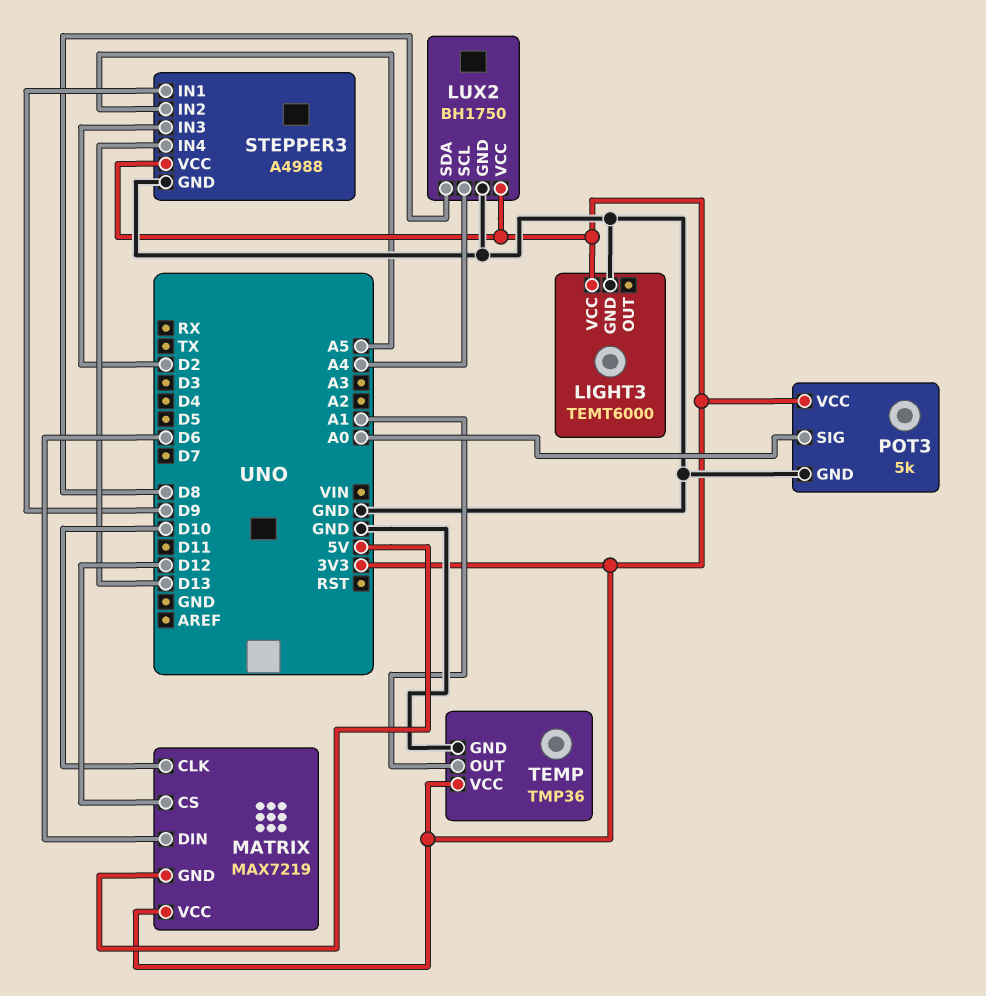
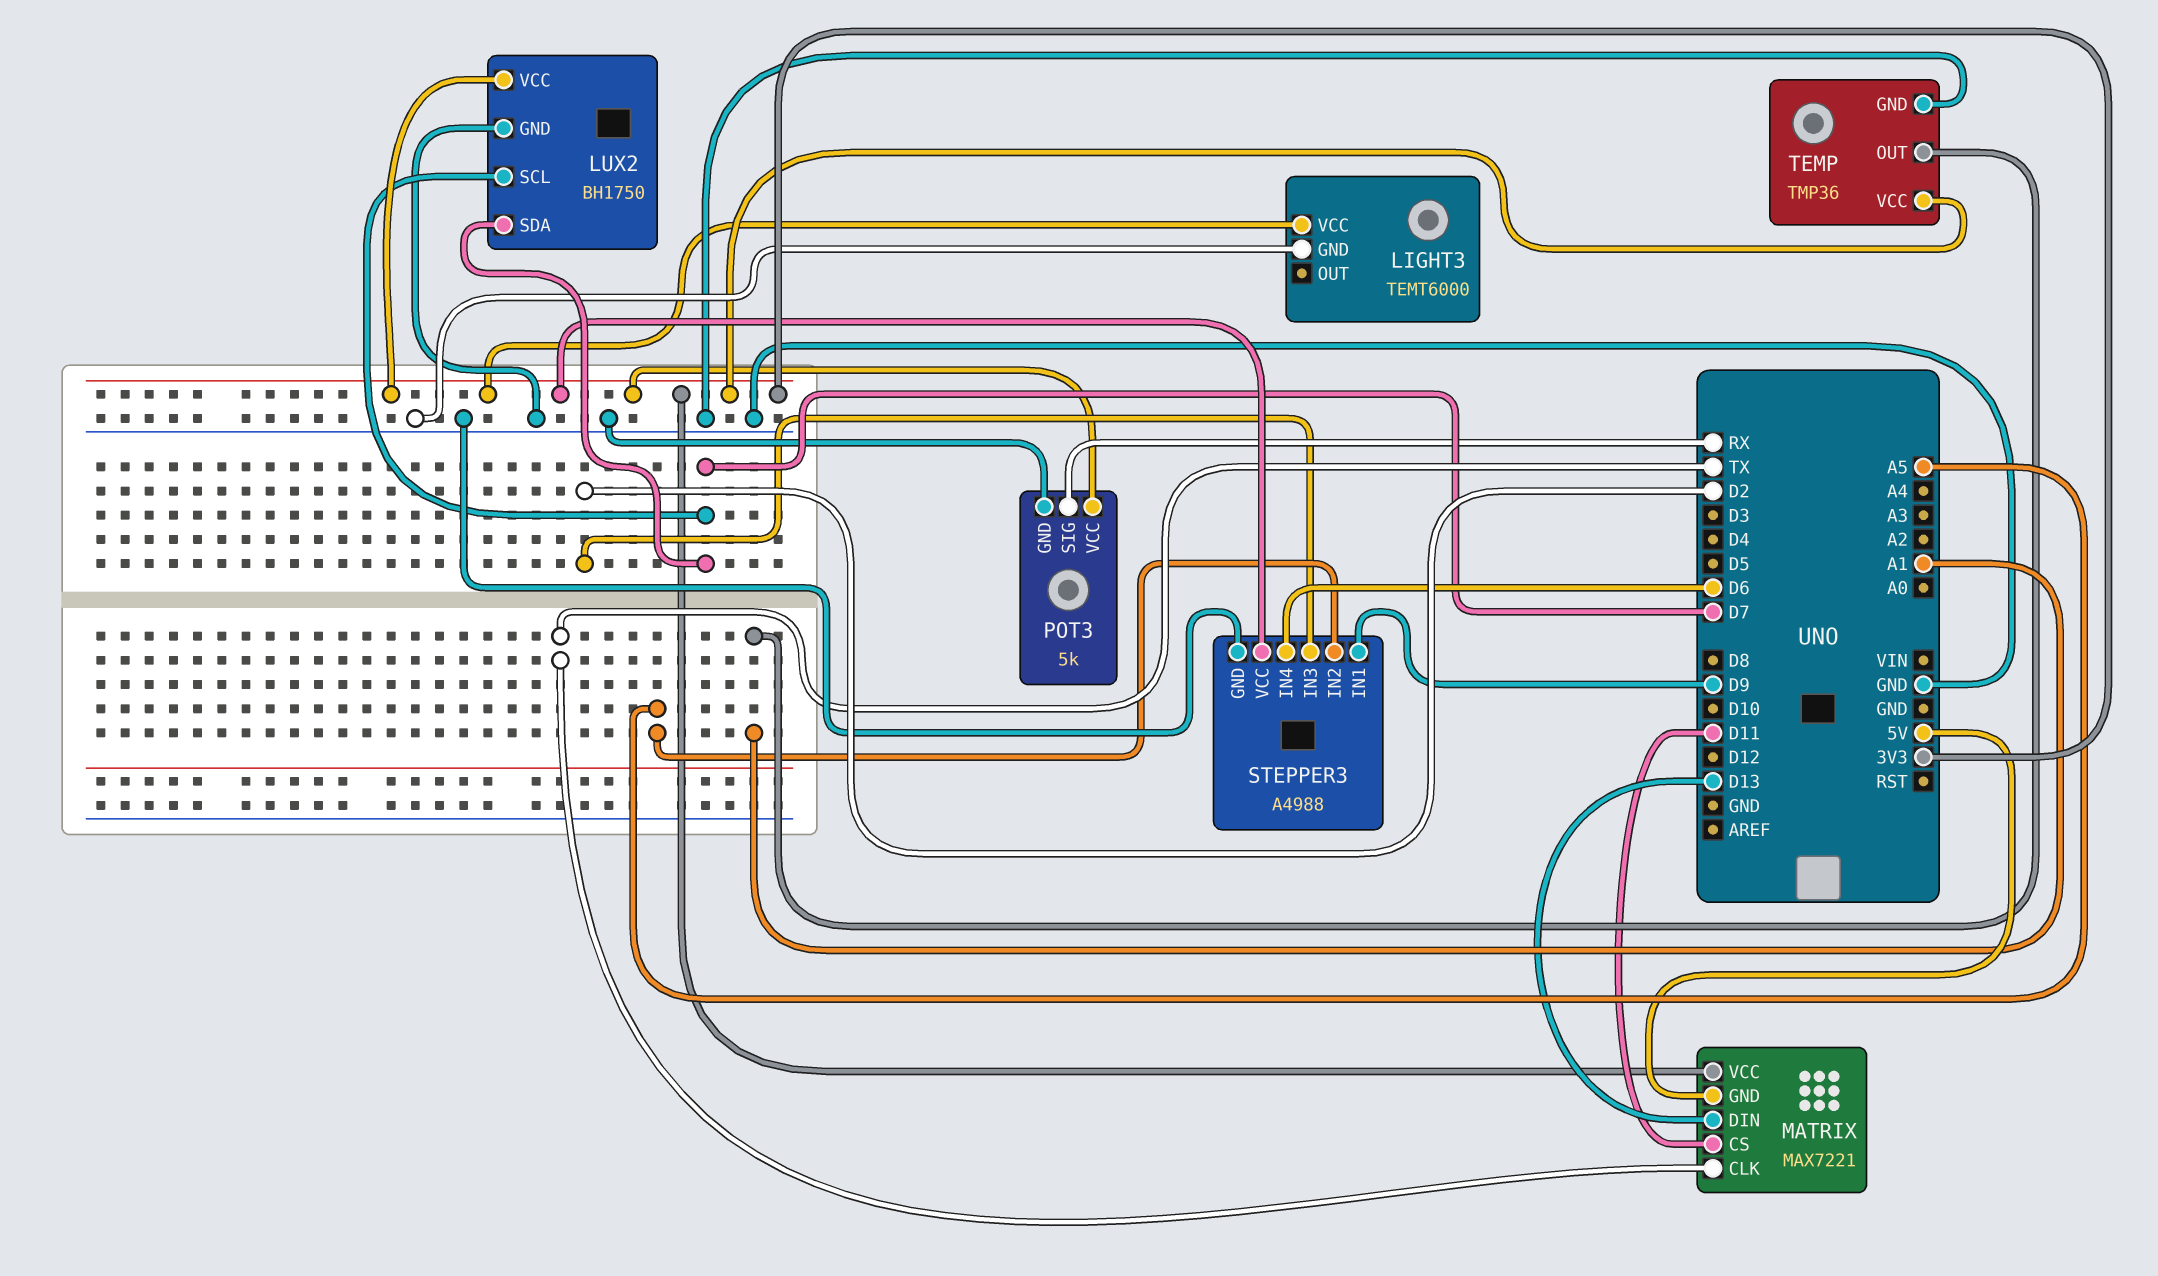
LUX2 pin SCL: A4 -> D7
LUX2 pin SDA: D8 -> D7
MATRIX: MAX7219 -> MAX7221
MATRIX pin CLK: D10 -> TX
MATRIX pin CS: D12 -> D11
MATRIX pin DIN: D6 -> D13
POT3 pin SIG: A0 -> RX
STEPPER3 pin IN4: D13 -> D6

